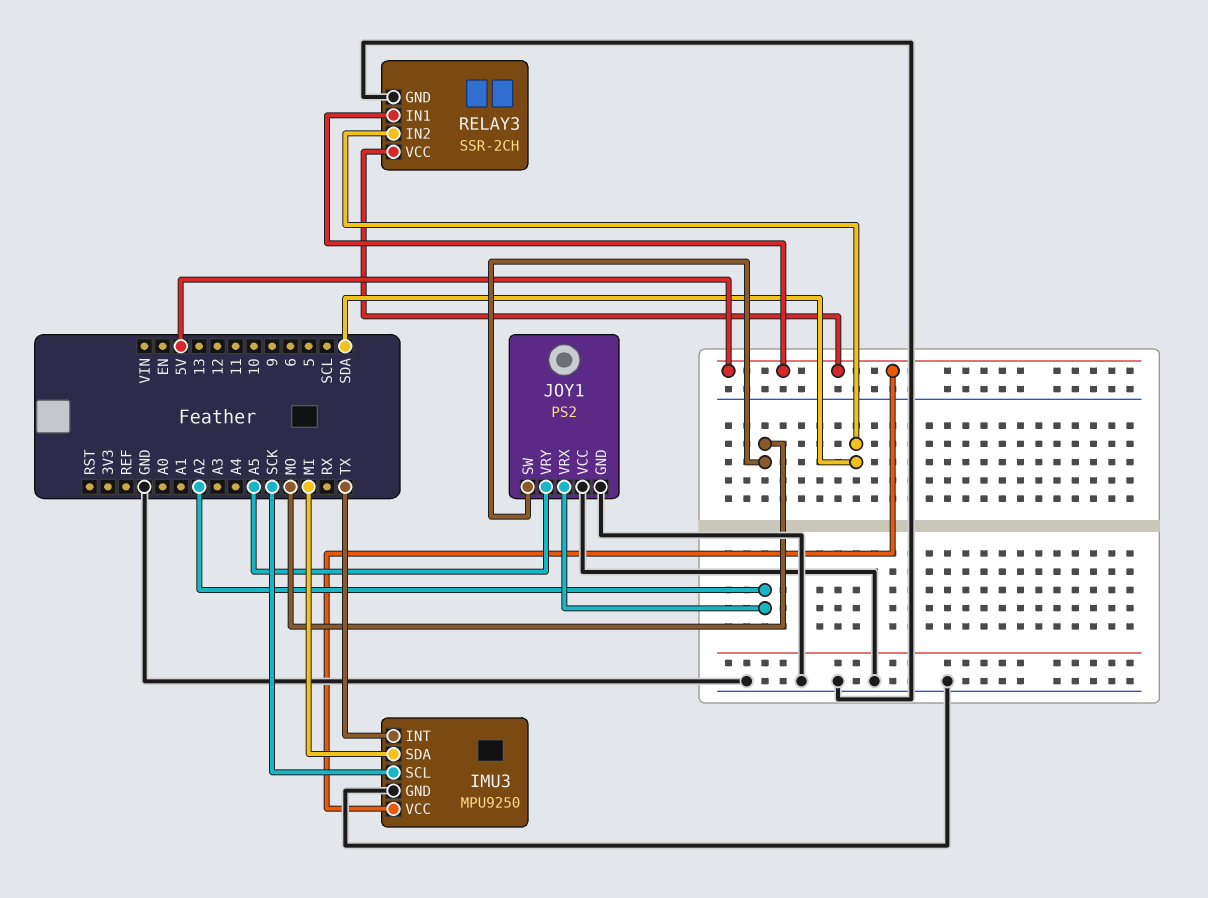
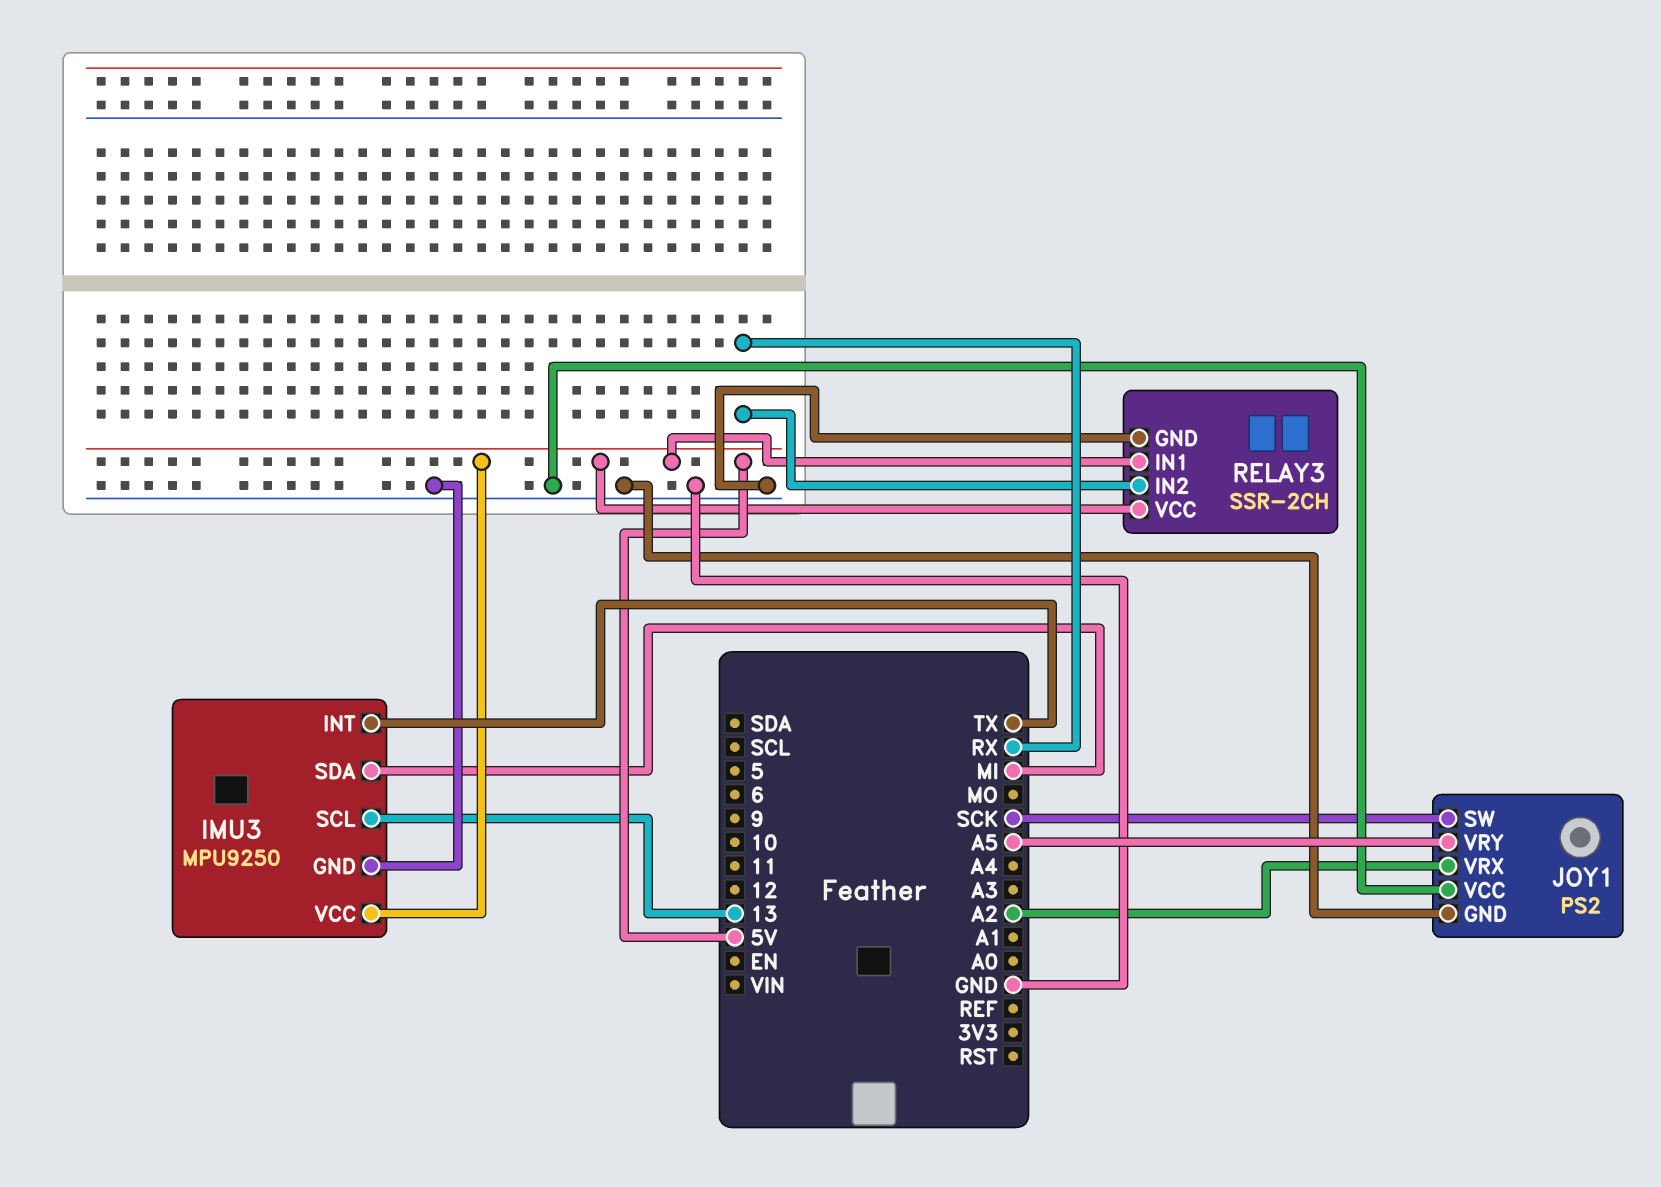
IMU3 pin SCL: SCK -> 13
JOY1 pin SW: MO -> SCK
RELAY3 pin IN2: SDA -> RX

